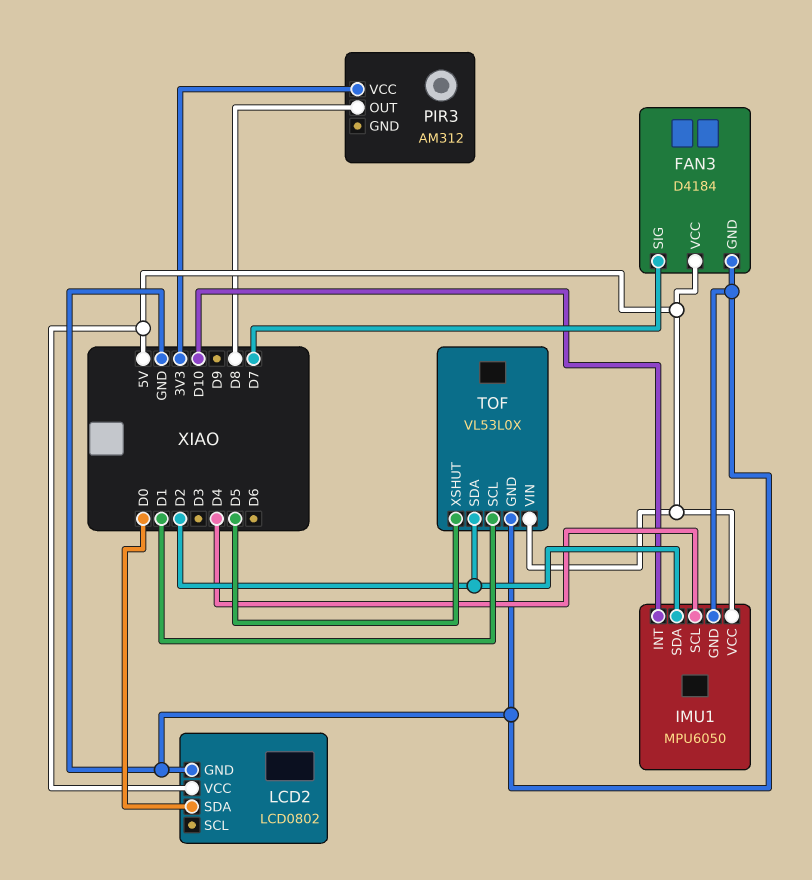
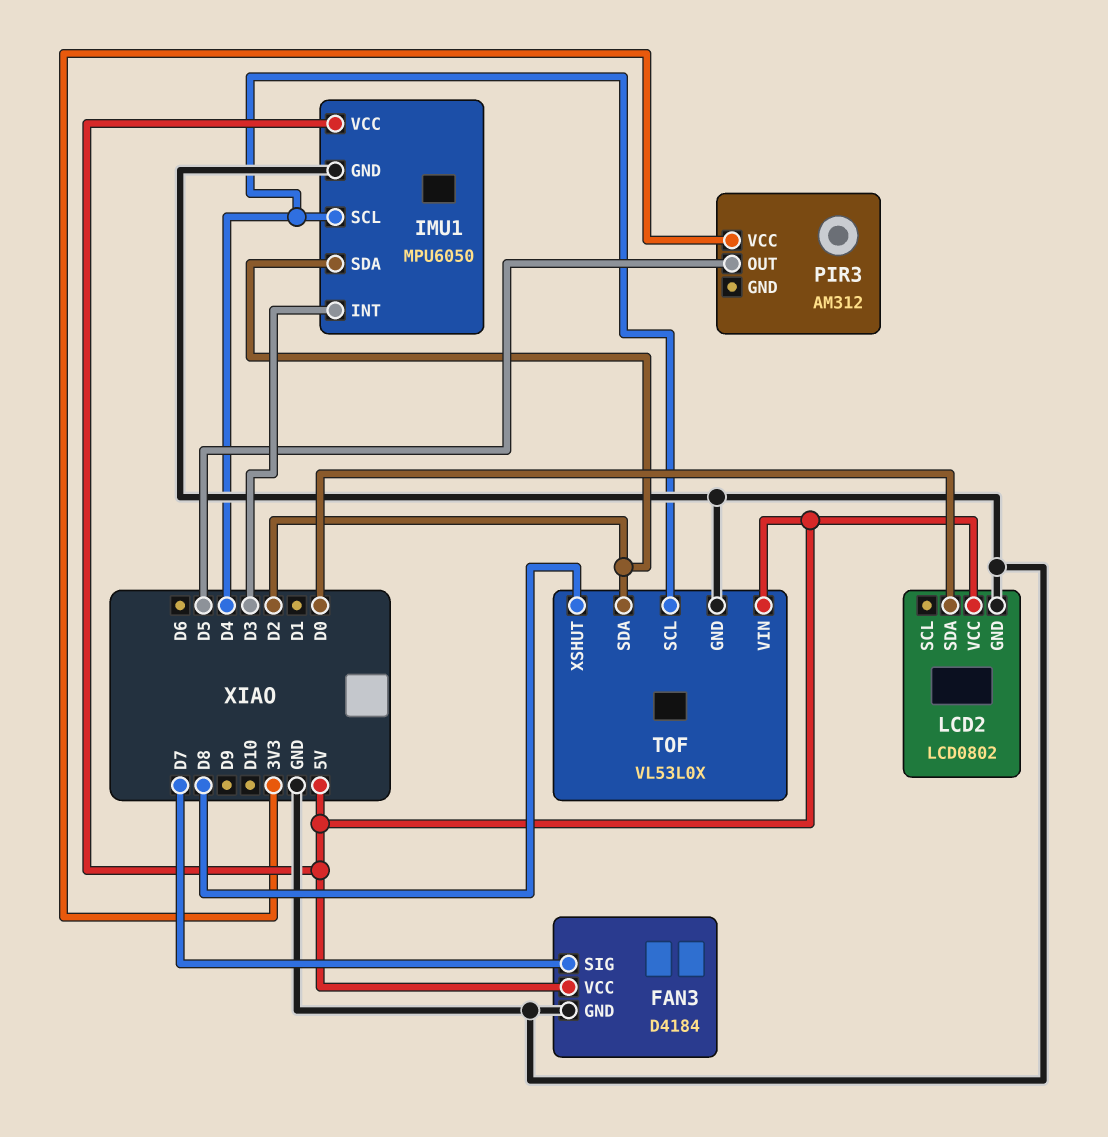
IMU1 pin INT: D10 -> D3
PIR3 pin OUT: D8 -> D5
TOF pin SCL: D1 -> D4
TOF pin XSHUT: D5 -> D8

